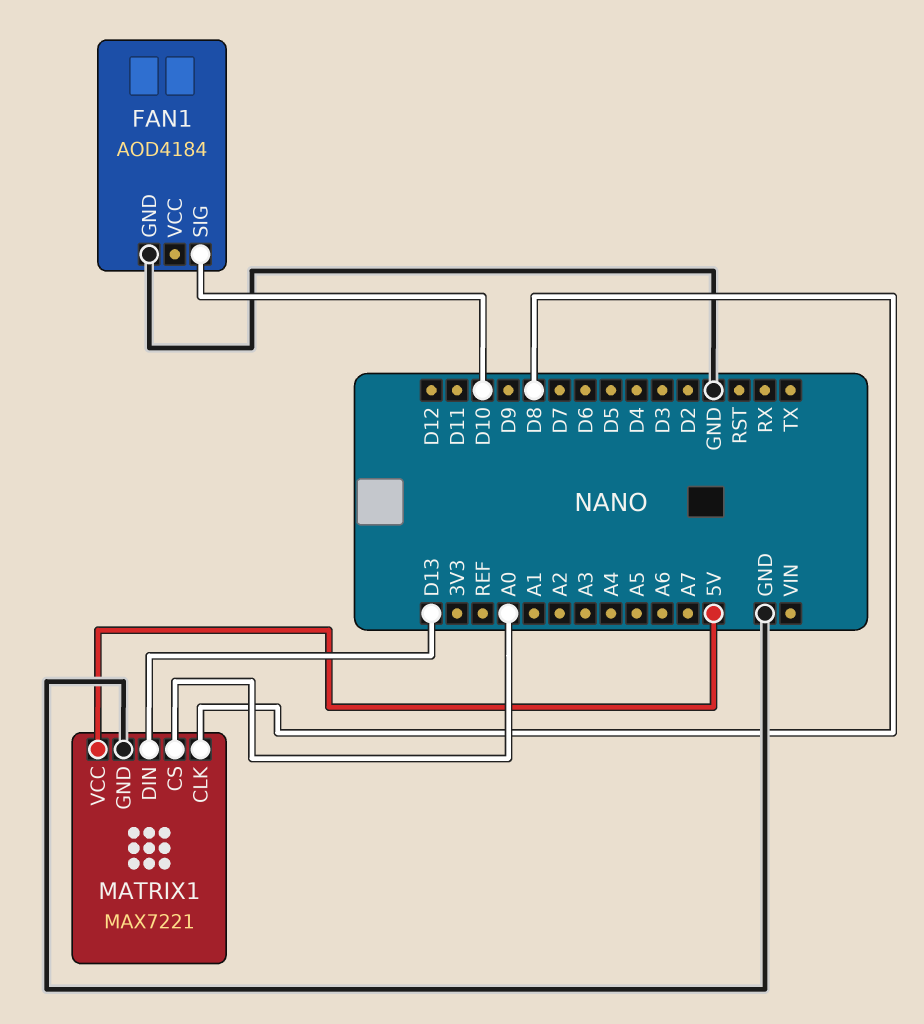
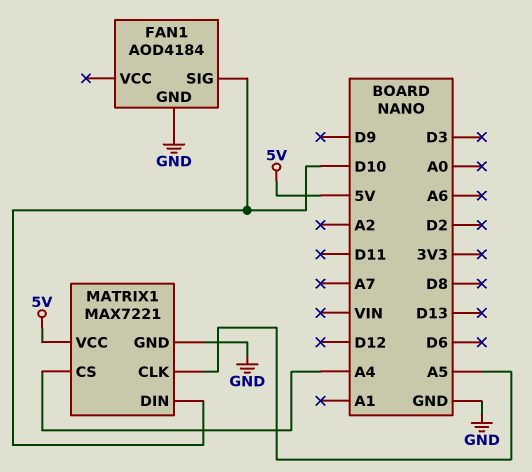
MATRIX1 pin CLK: D8 -> A5
MATRIX1 pin CS: A0 -> A4
MATRIX1 pin DIN: D13 -> D10

